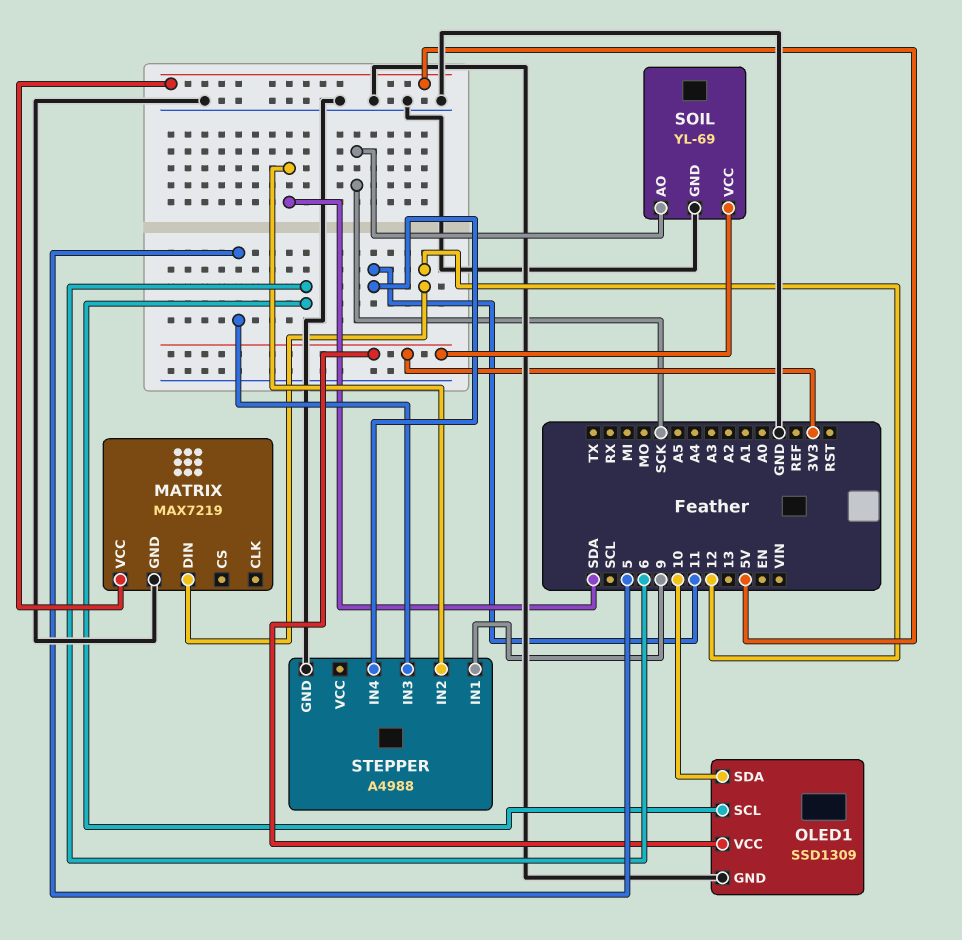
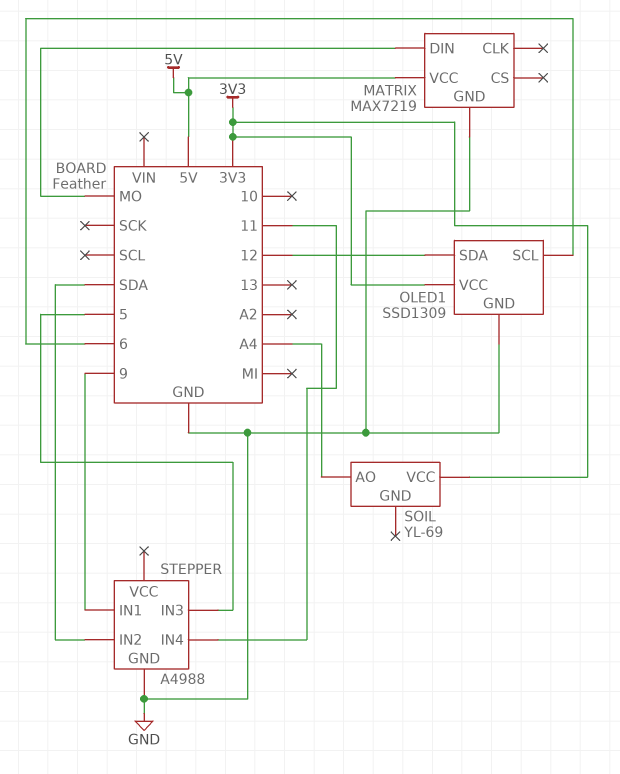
MATRIX pin DIN: 12 -> MO
OLED1 pin SDA: 10 -> 12
SOIL pin AO: SCK -> A4
SOIL pin GND: GND -> none

